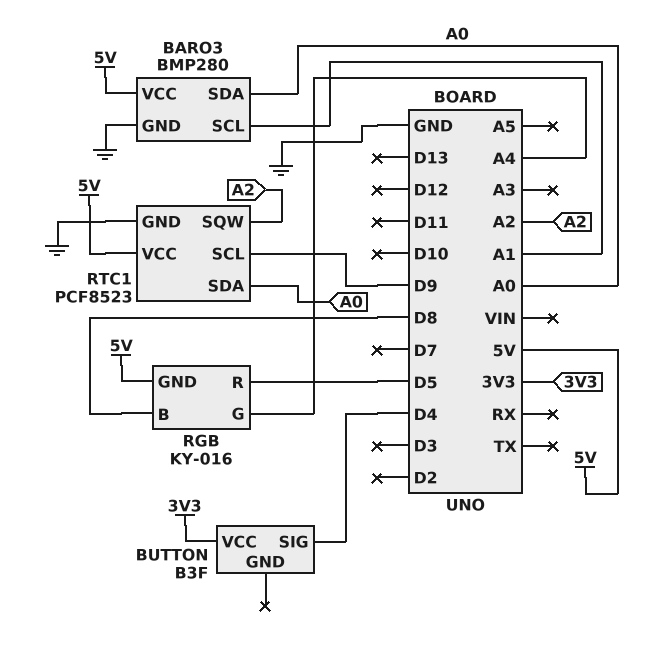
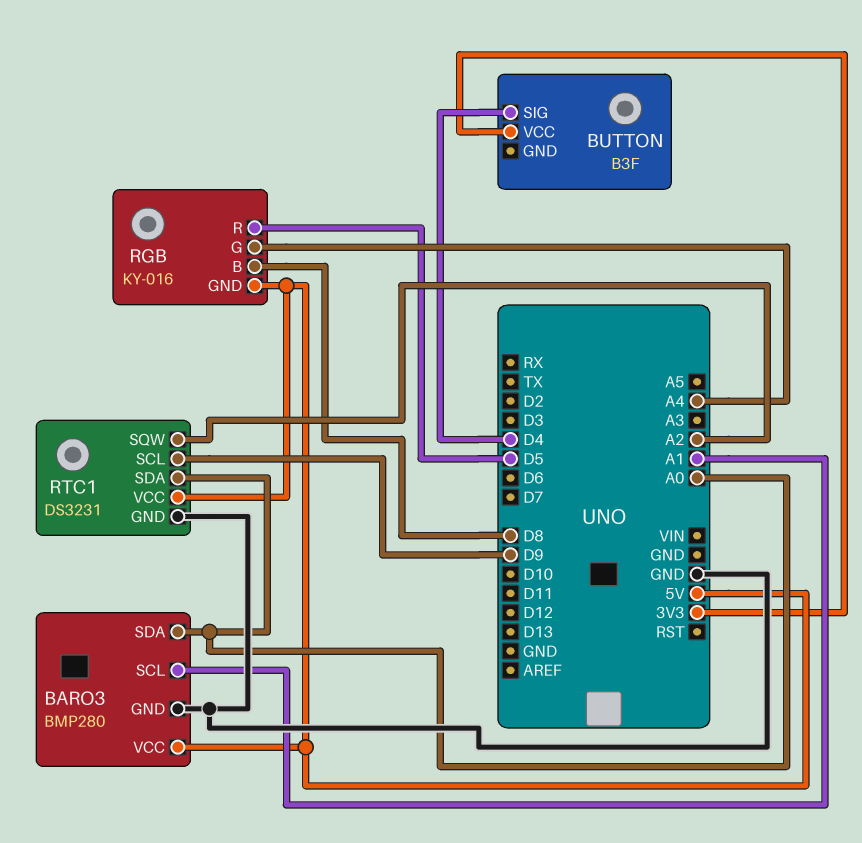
RTC1: PCF8523 -> DS3231

